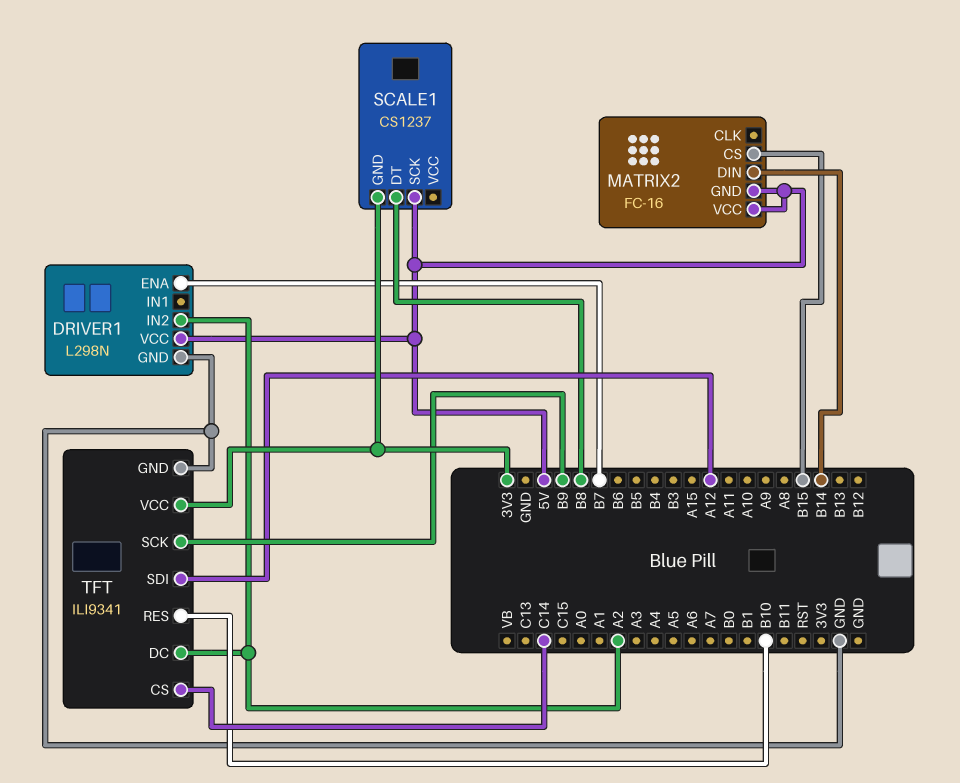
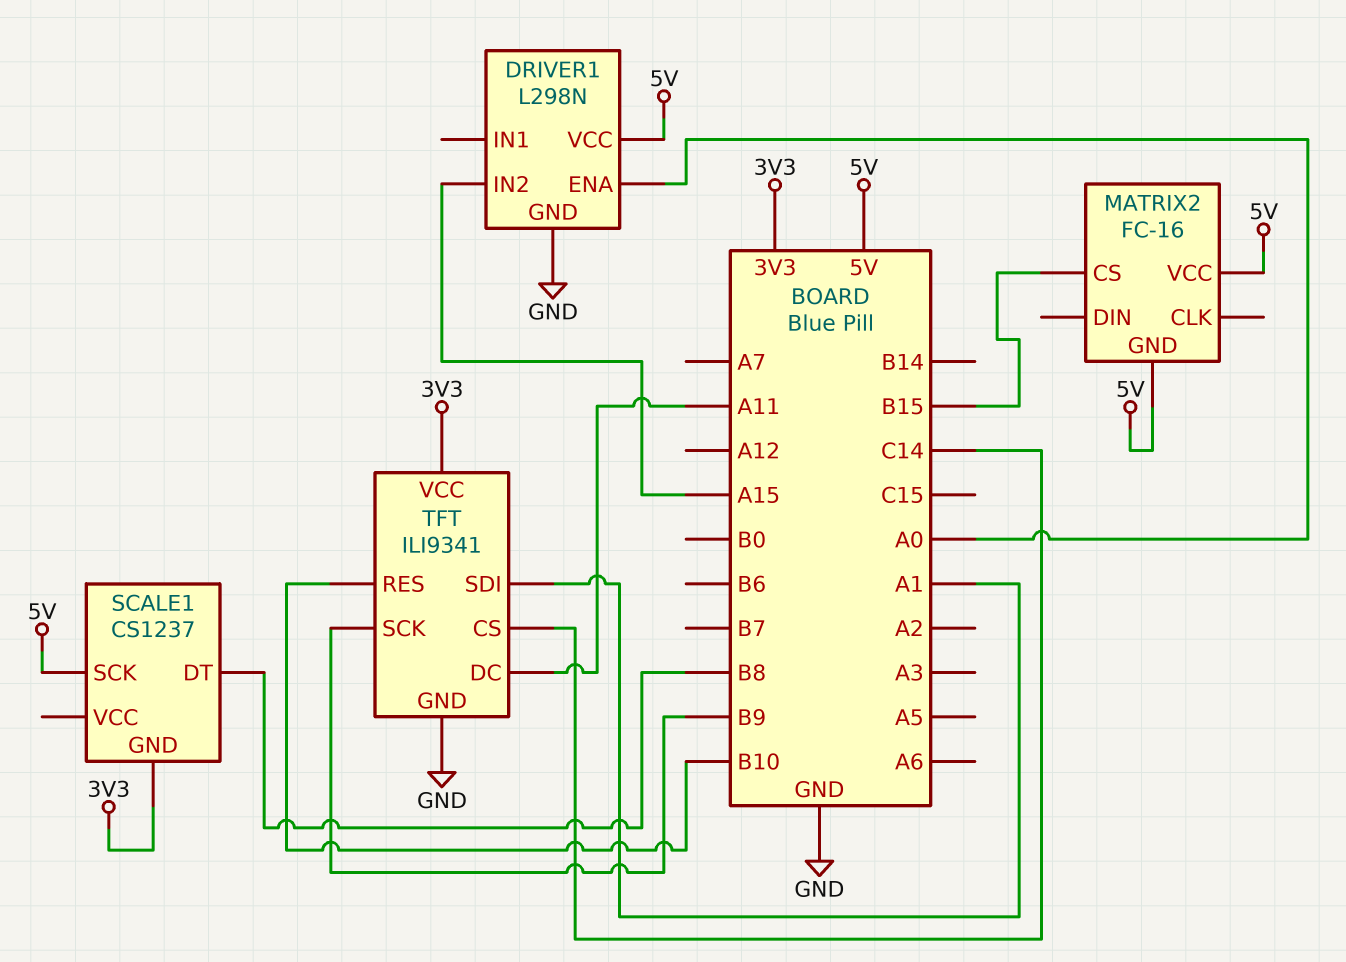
DRIVER1 pin ENA: B7 -> A0
DRIVER1 pin IN2: A2 -> A15
MATRIX2 pin DIN: B14 -> none
TFT pin DC: A2 -> A11
TFT pin SDI: A12 -> A1

